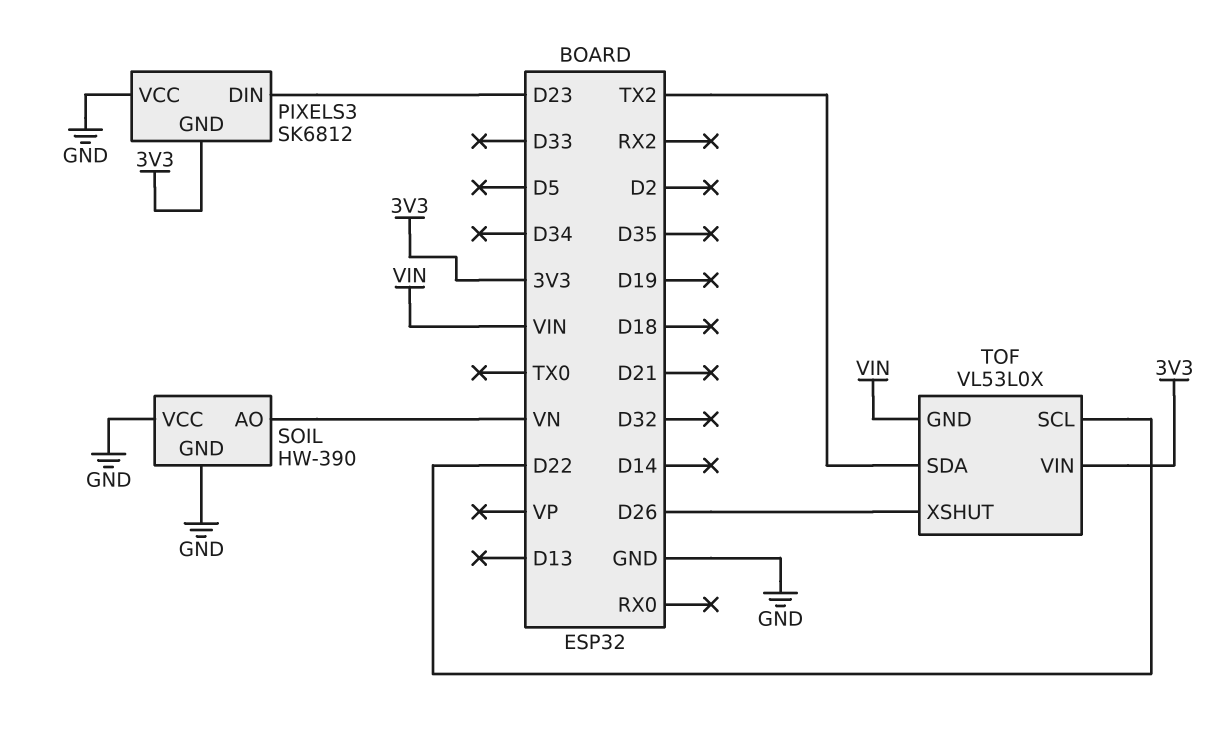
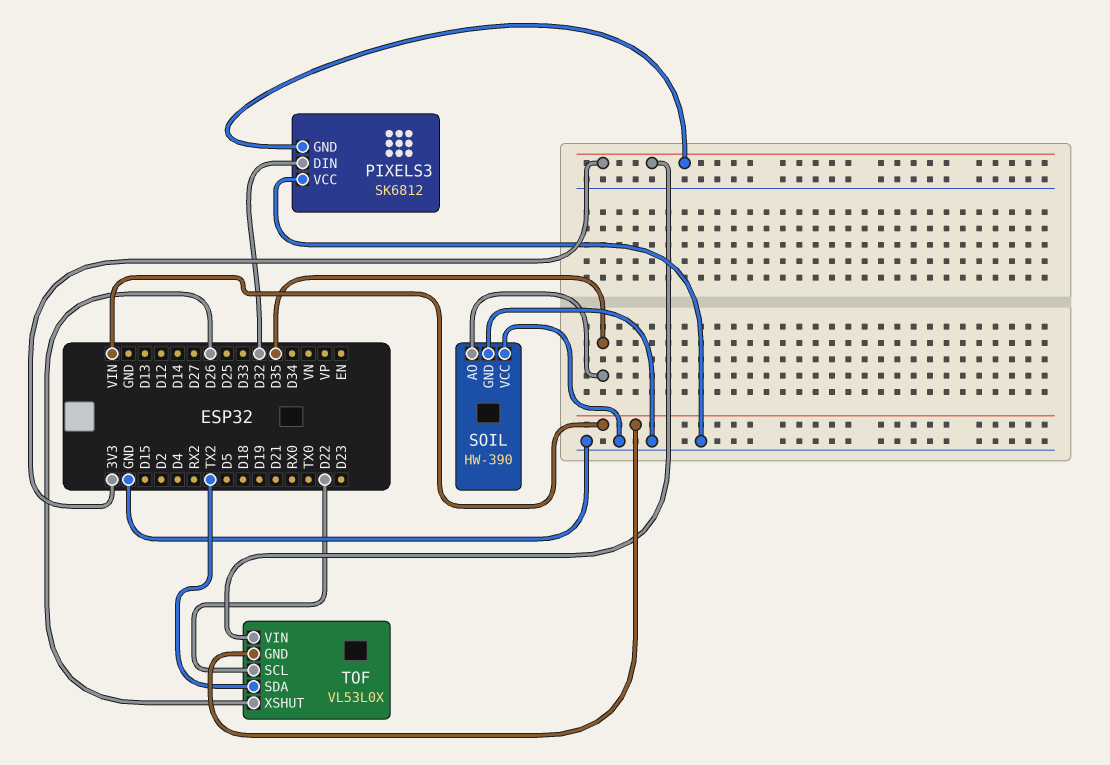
PIXELS3 pin DIN: D23 -> D32
SOIL pin AO: VN -> D35

